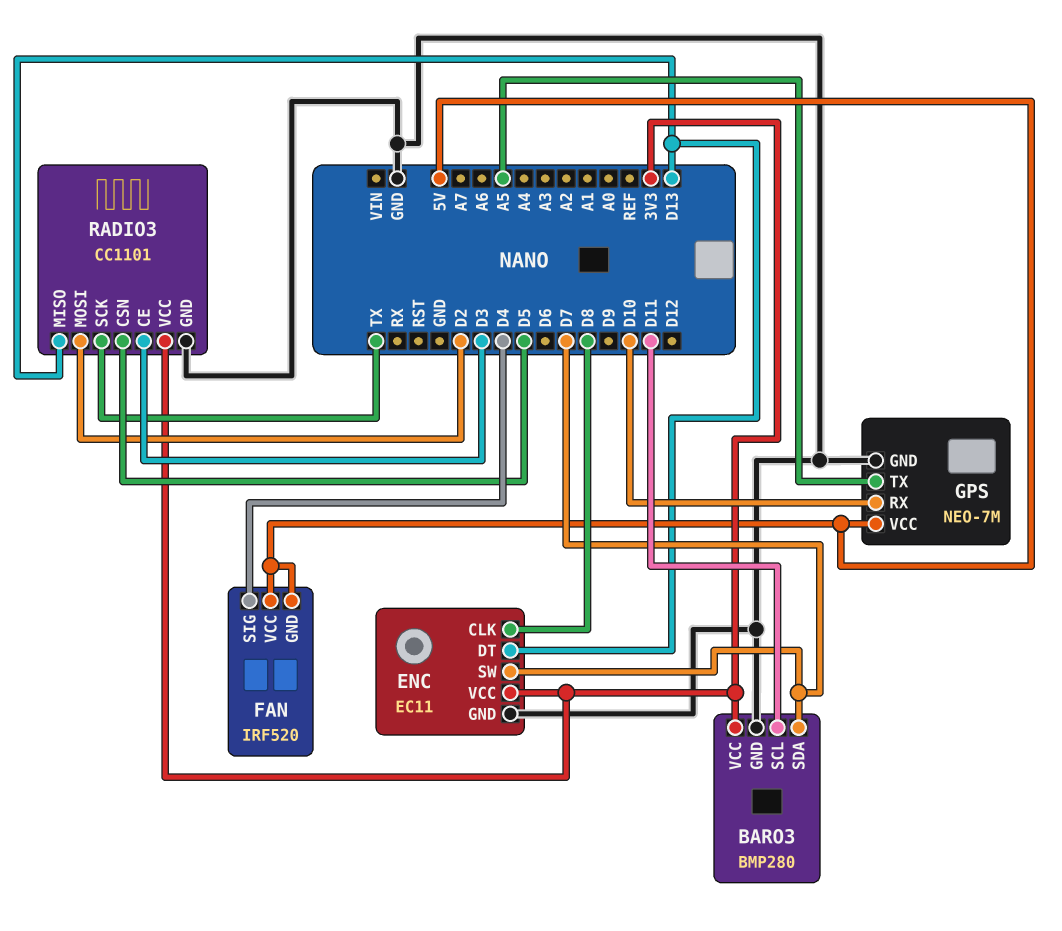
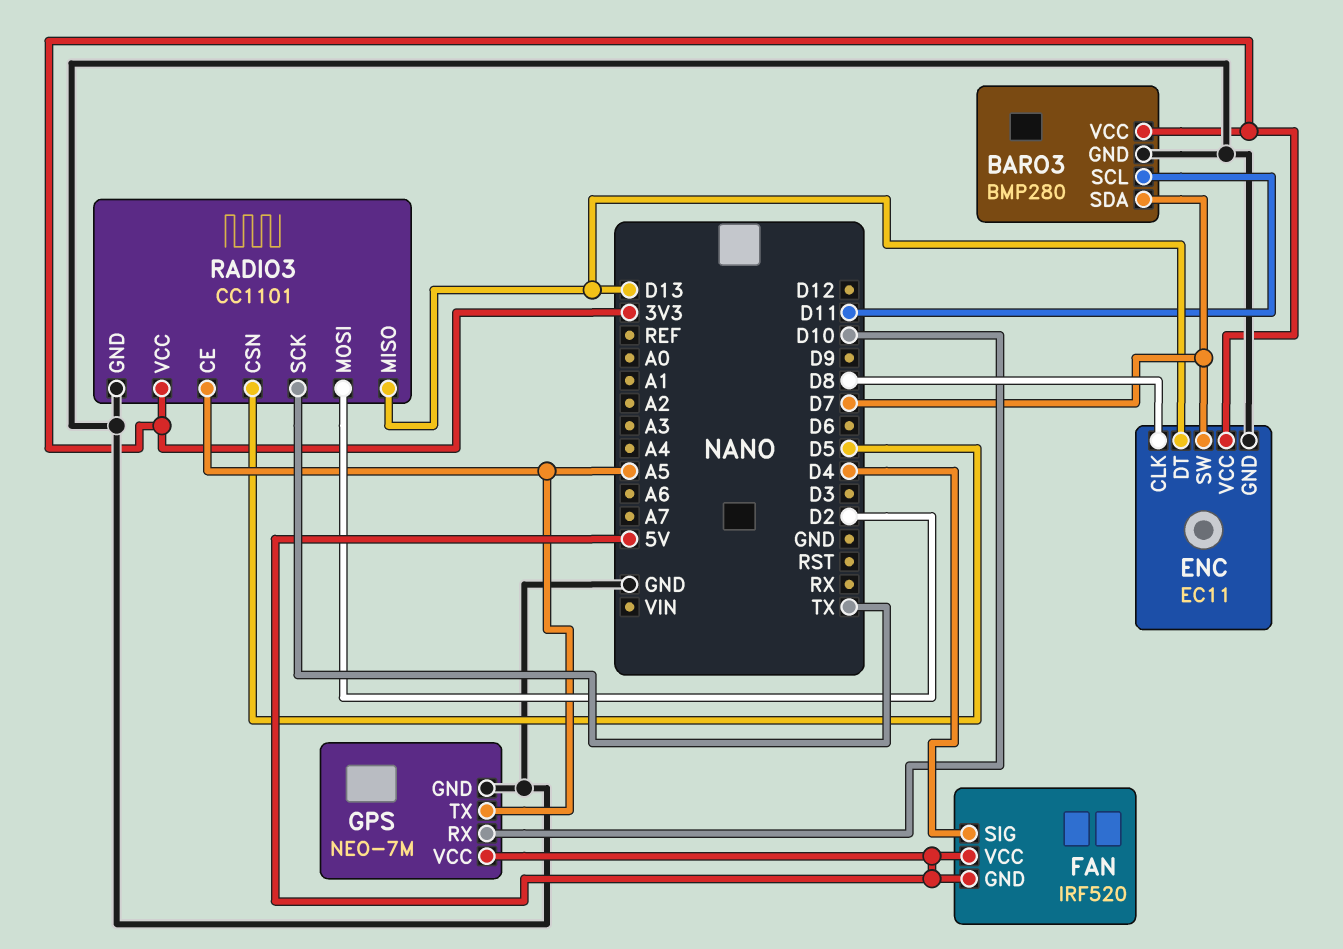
RADIO3 pin CE: D3 -> A5

